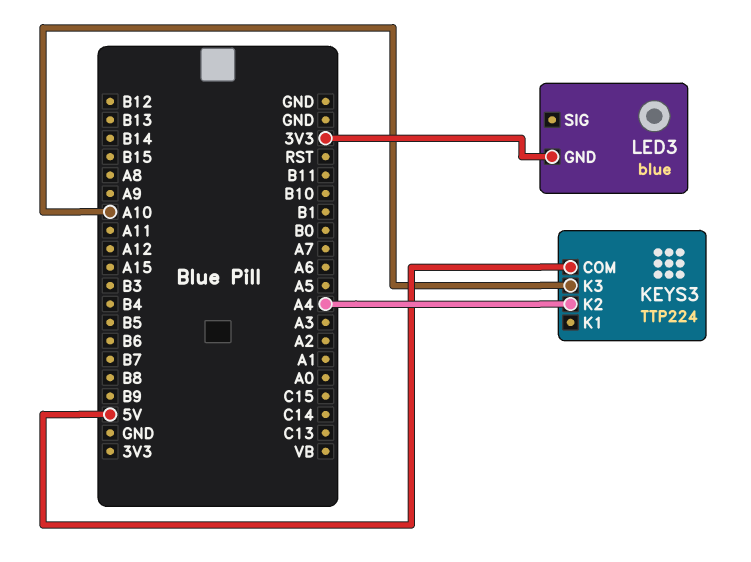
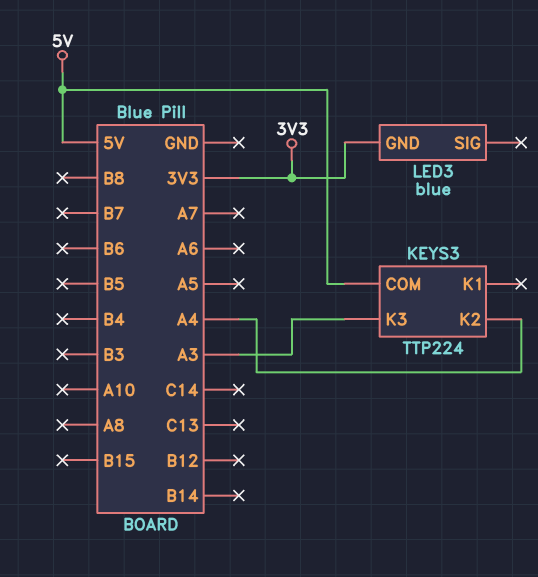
KEYS3 pin K3: A10 -> A3

